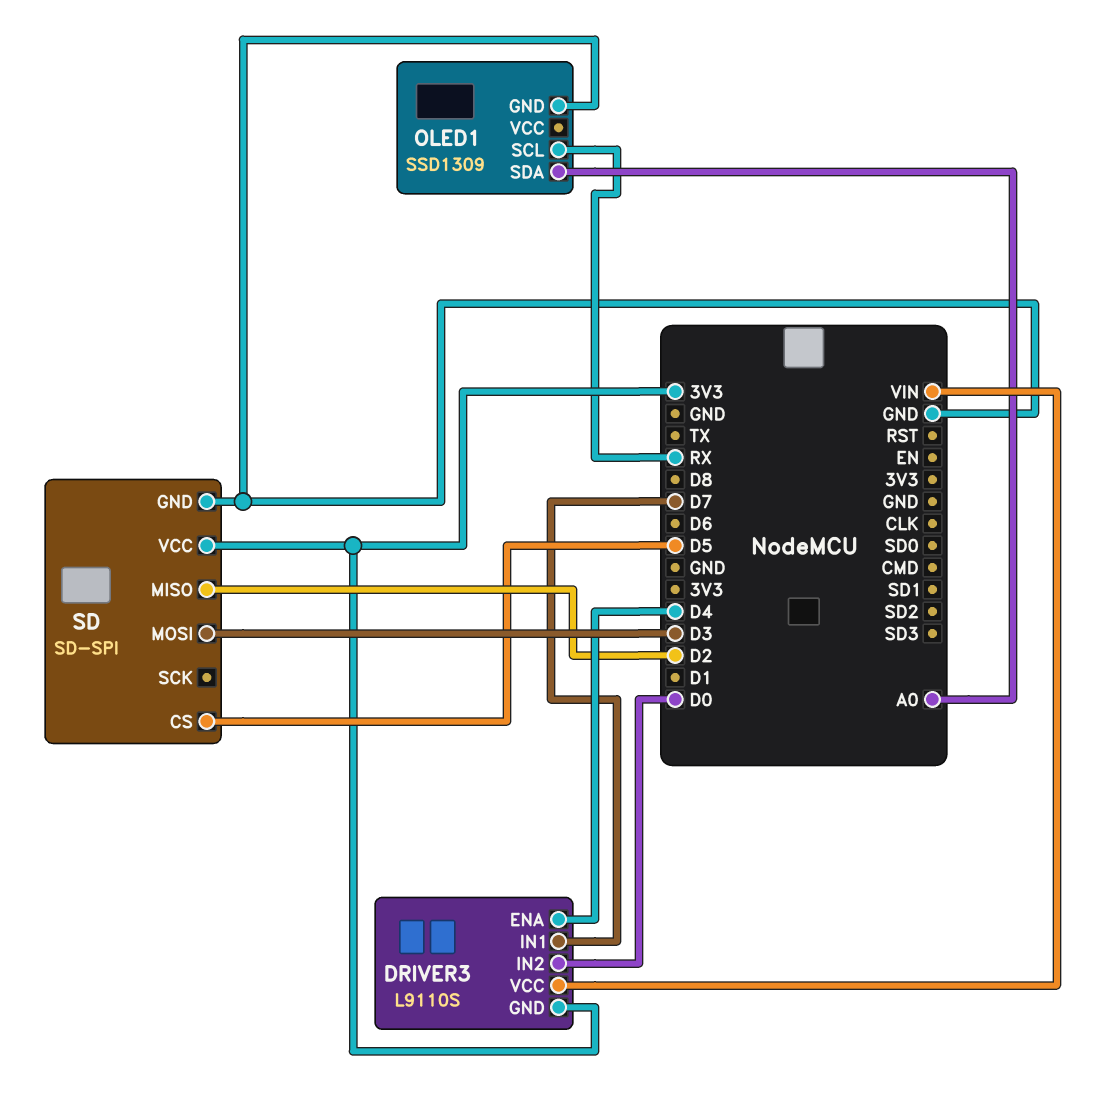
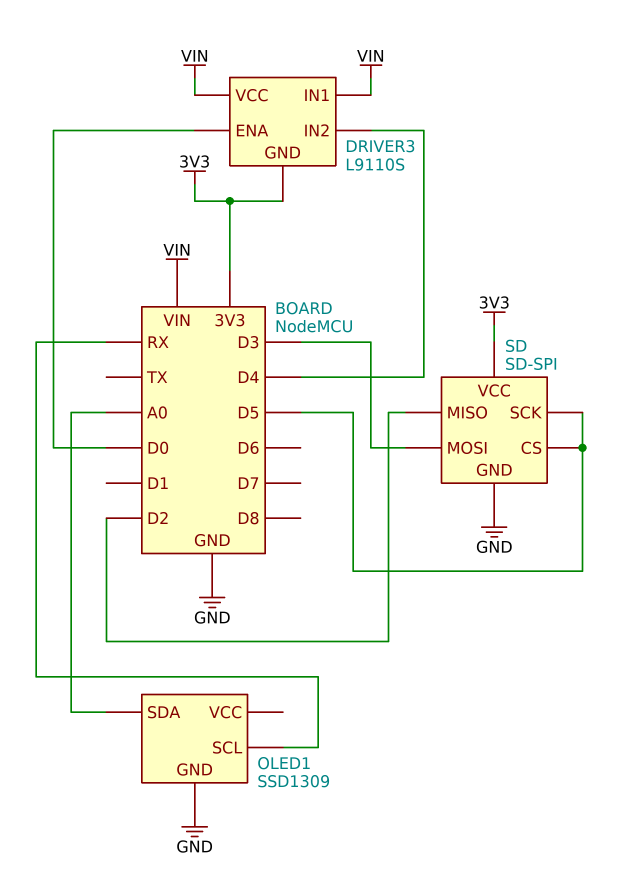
DRIVER3 pin ENA: D4 -> D0
DRIVER3 pin IN1: D7 -> VIN
DRIVER3 pin IN2: D0 -> D4
SD pin SCK: none -> D5

